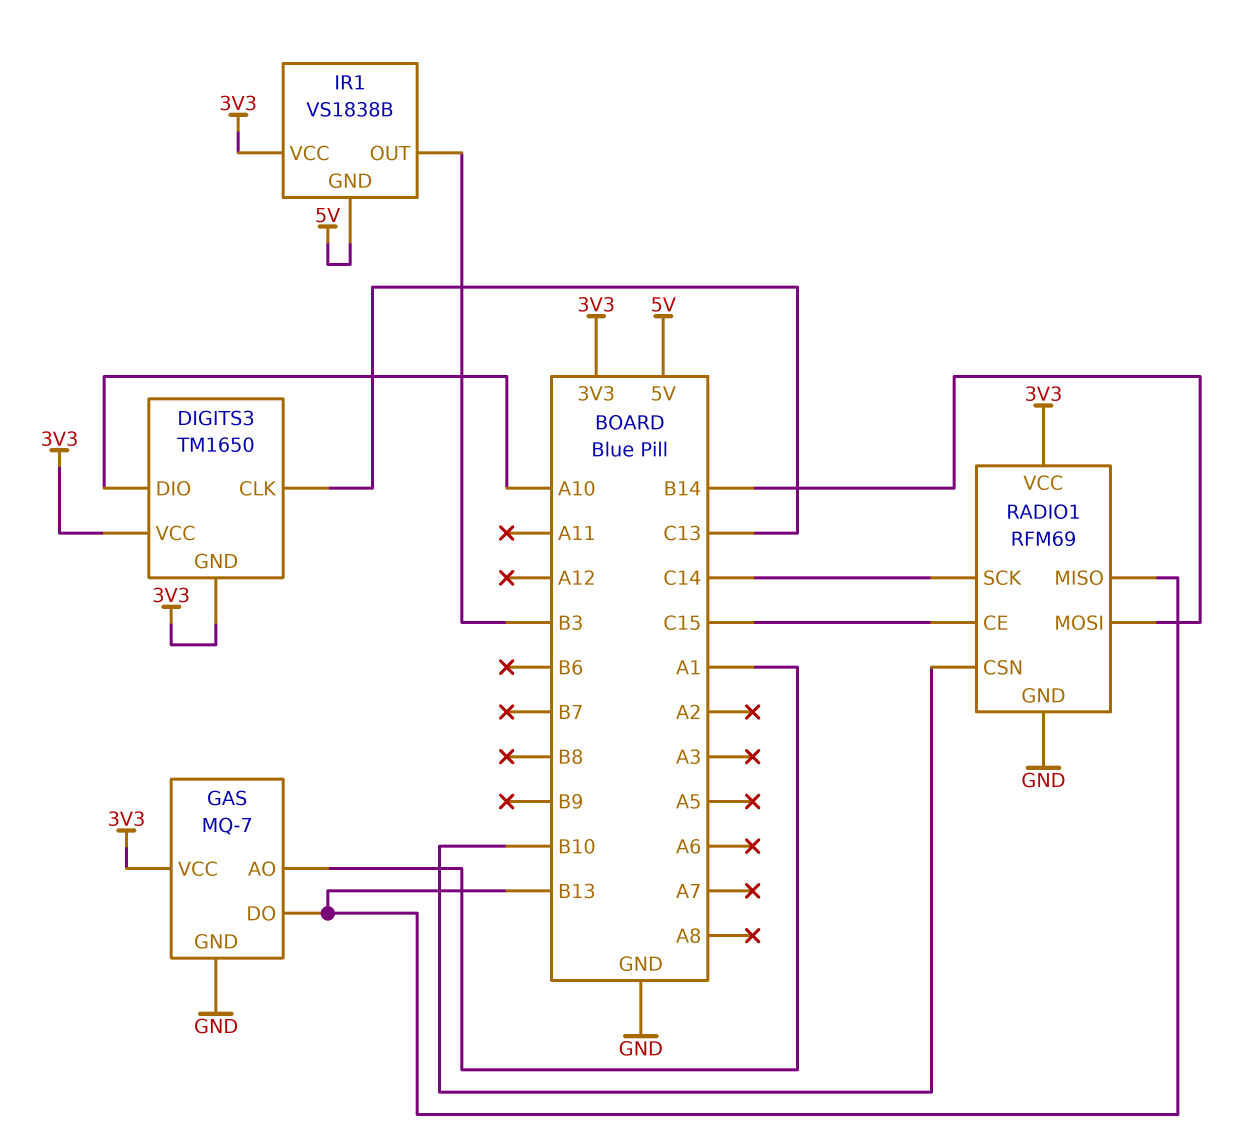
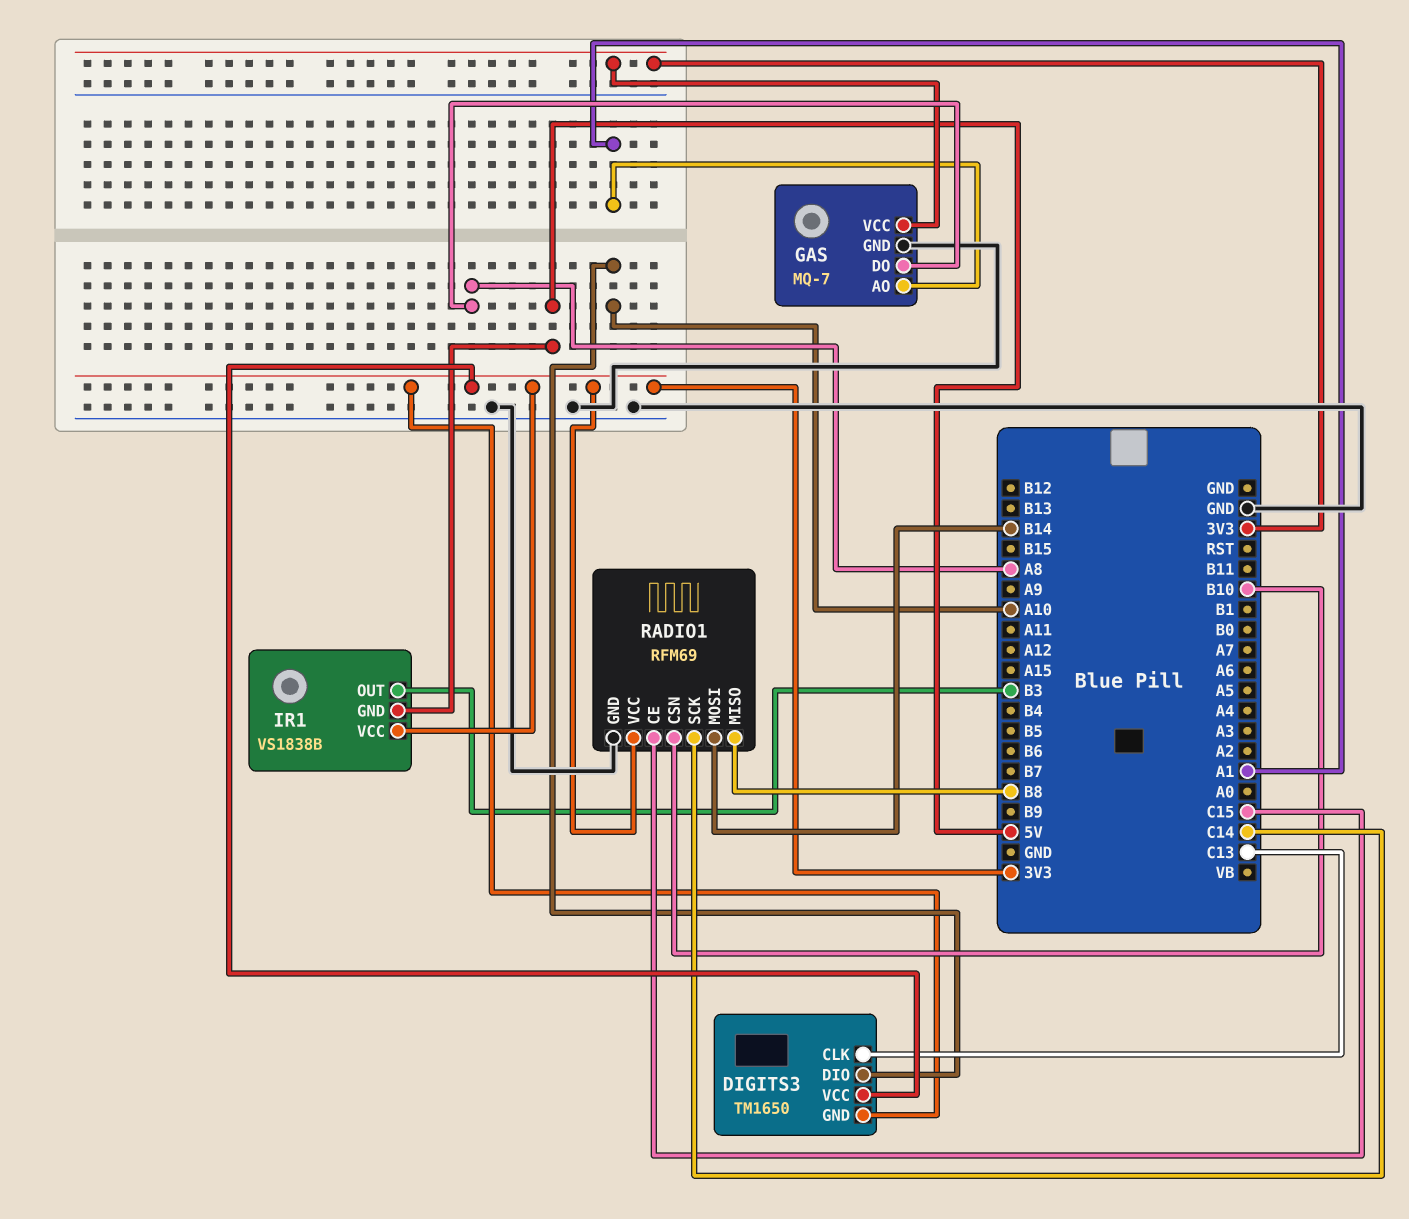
GAS pin DO: B13 -> A8
RADIO1 pin MISO: B13 -> B8

